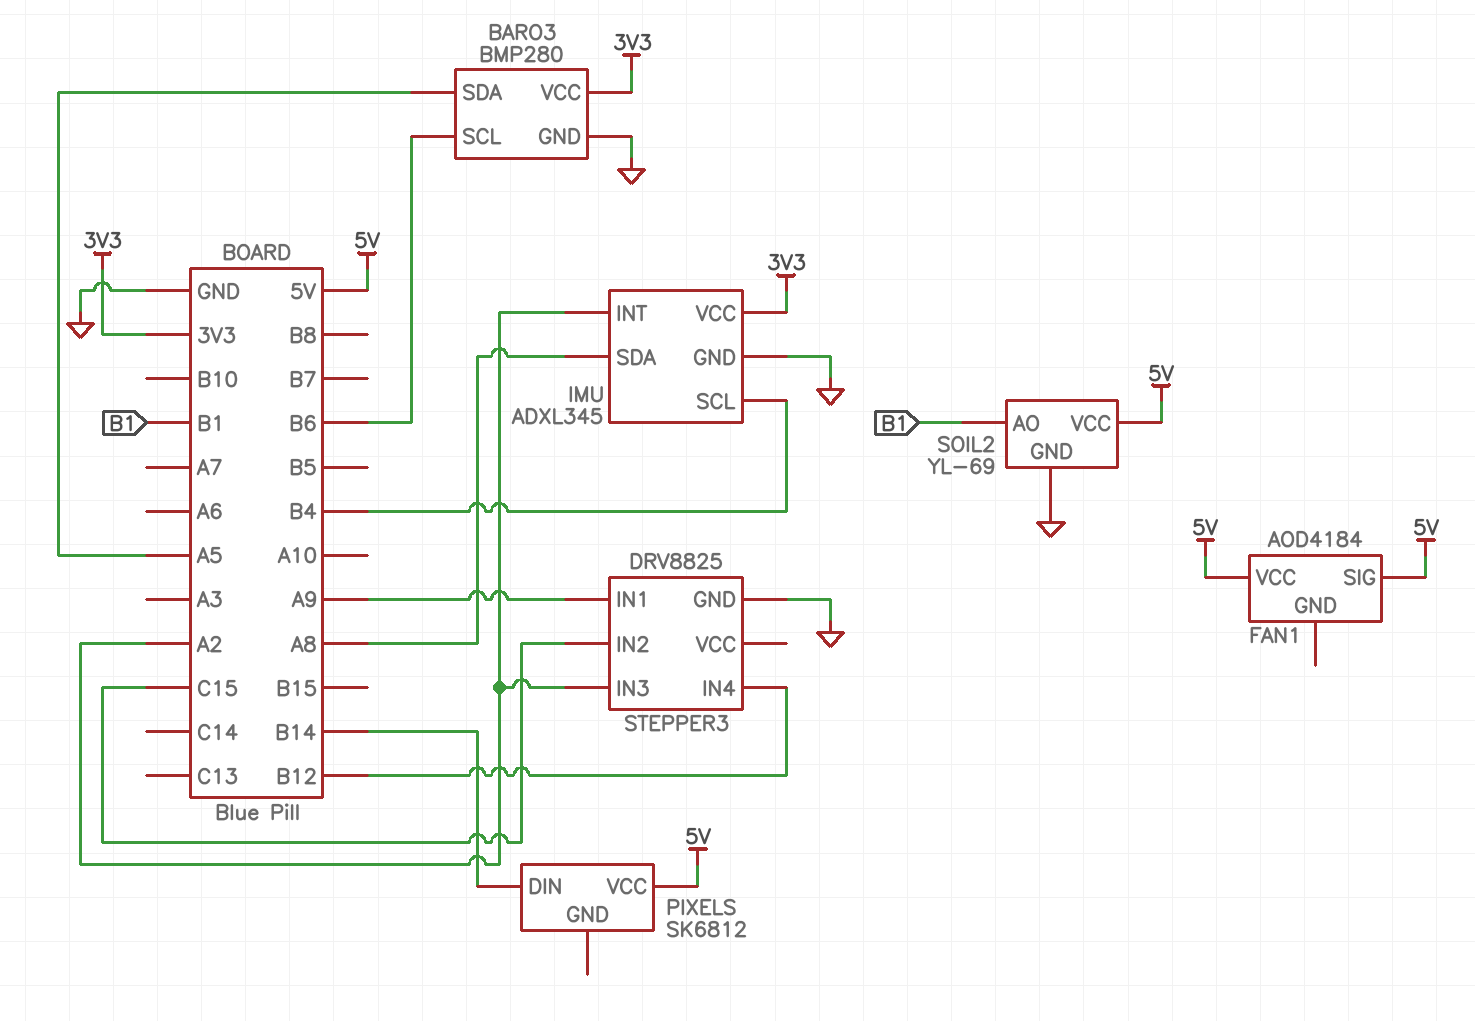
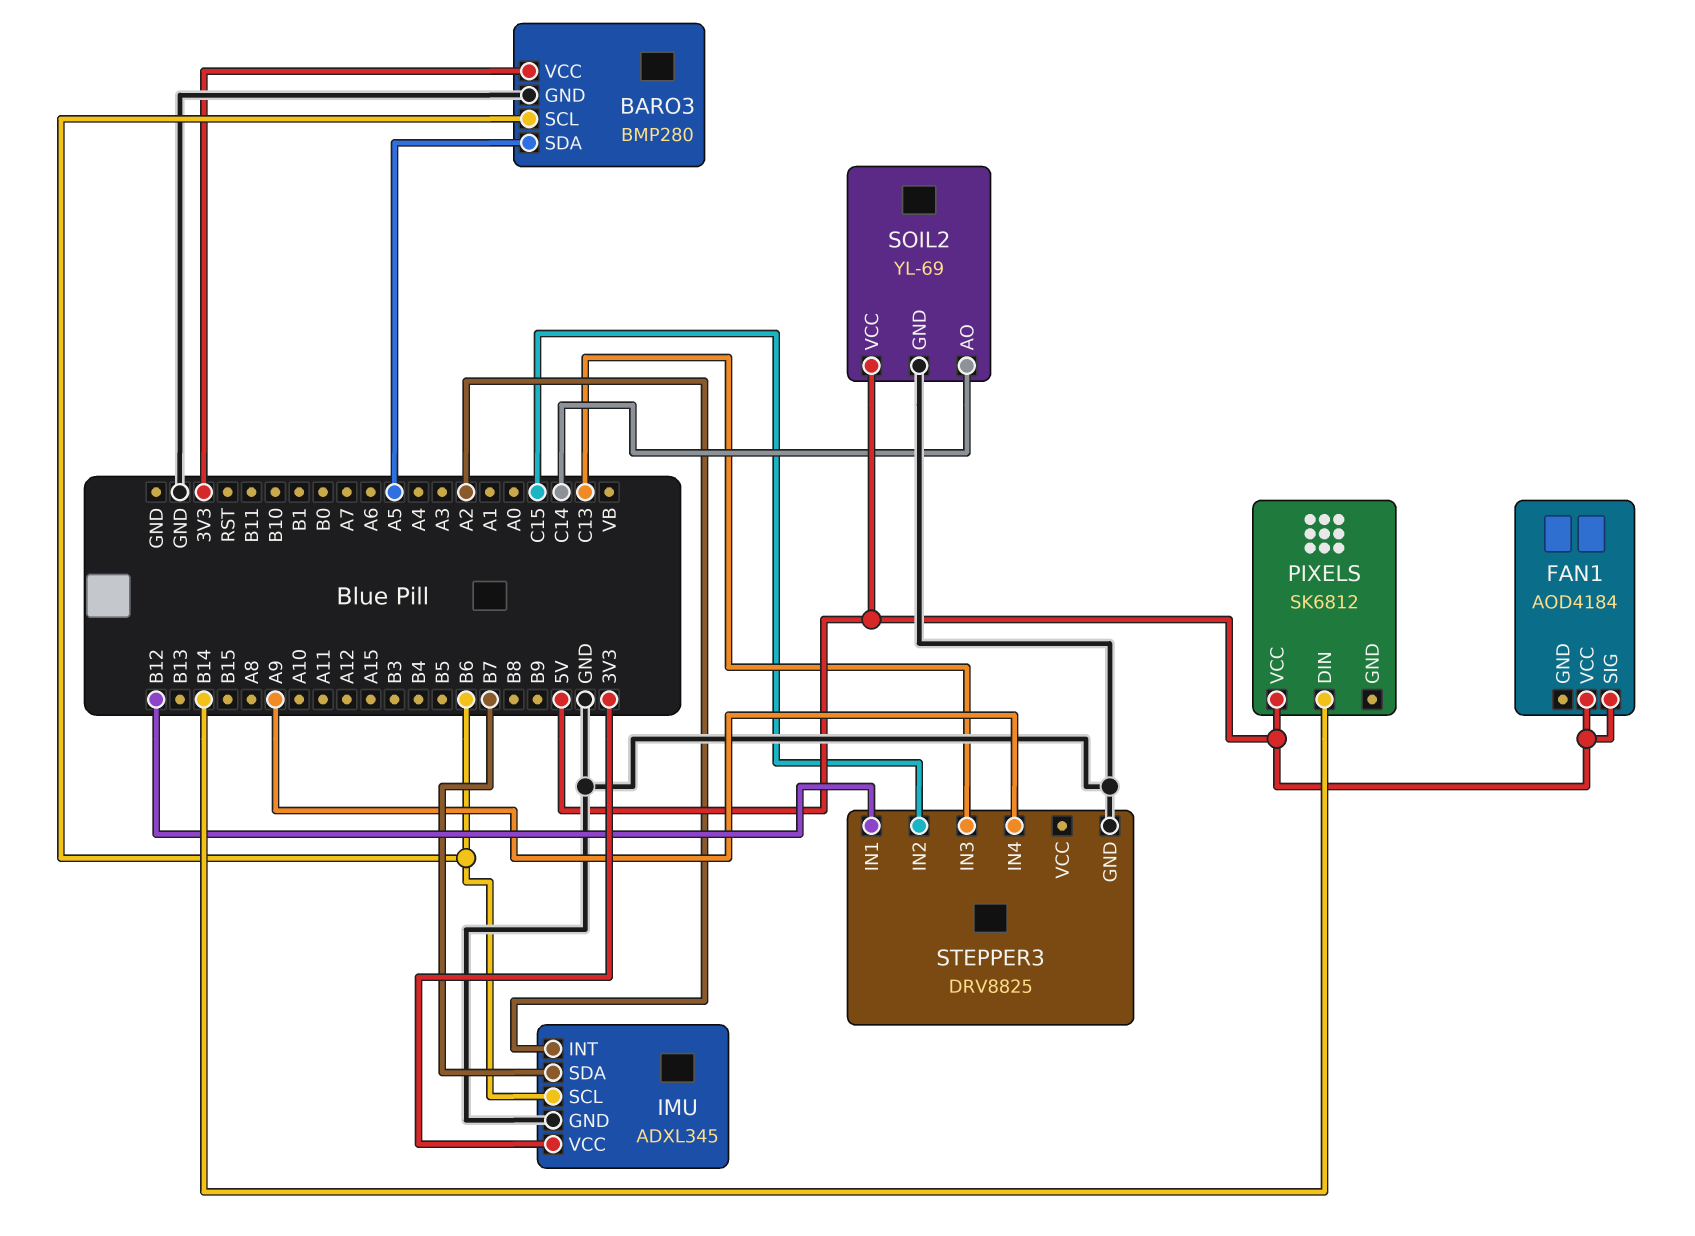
IMU pin SCL: B4 -> B6
IMU pin SDA: A8 -> B7
SOIL2 pin AO: B1 -> C14
STEPPER3 pin IN1: A9 -> B12
STEPPER3 pin IN3: A2 -> C13
STEPPER3 pin IN4: B12 -> A9

